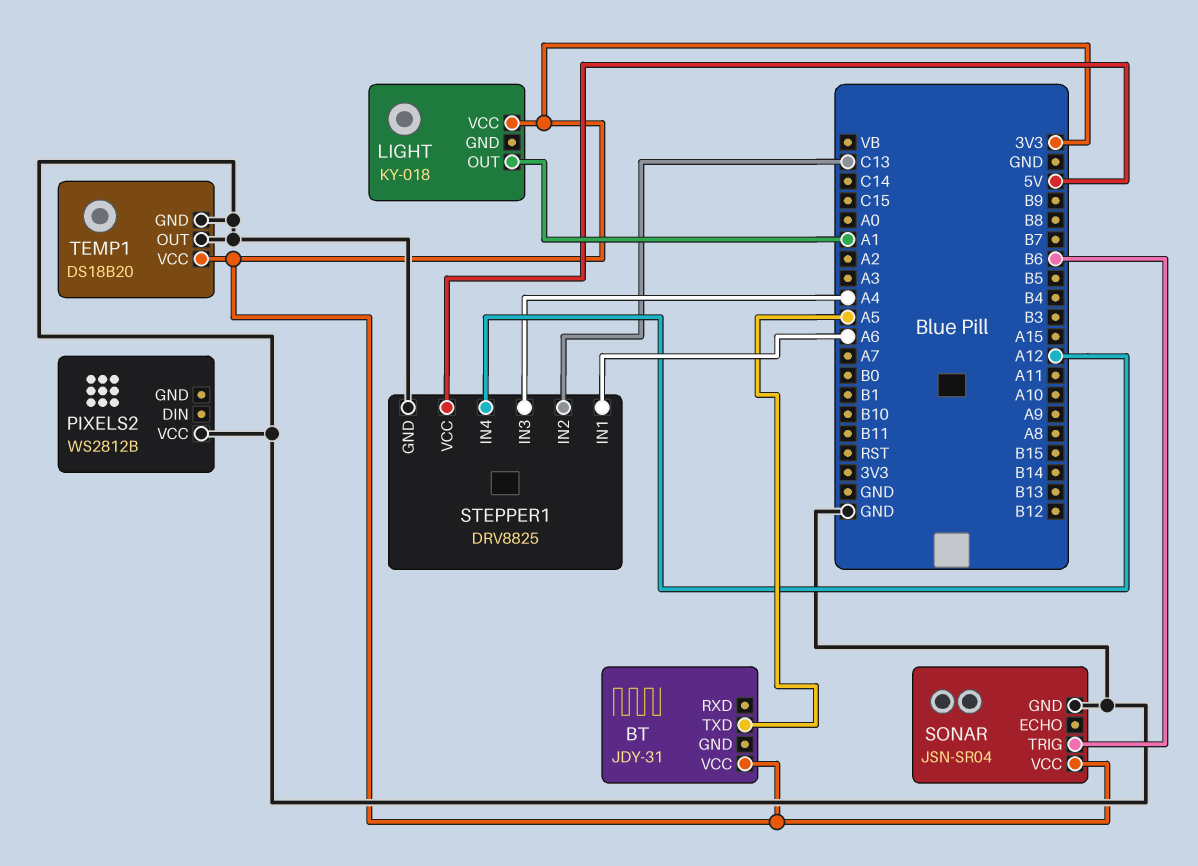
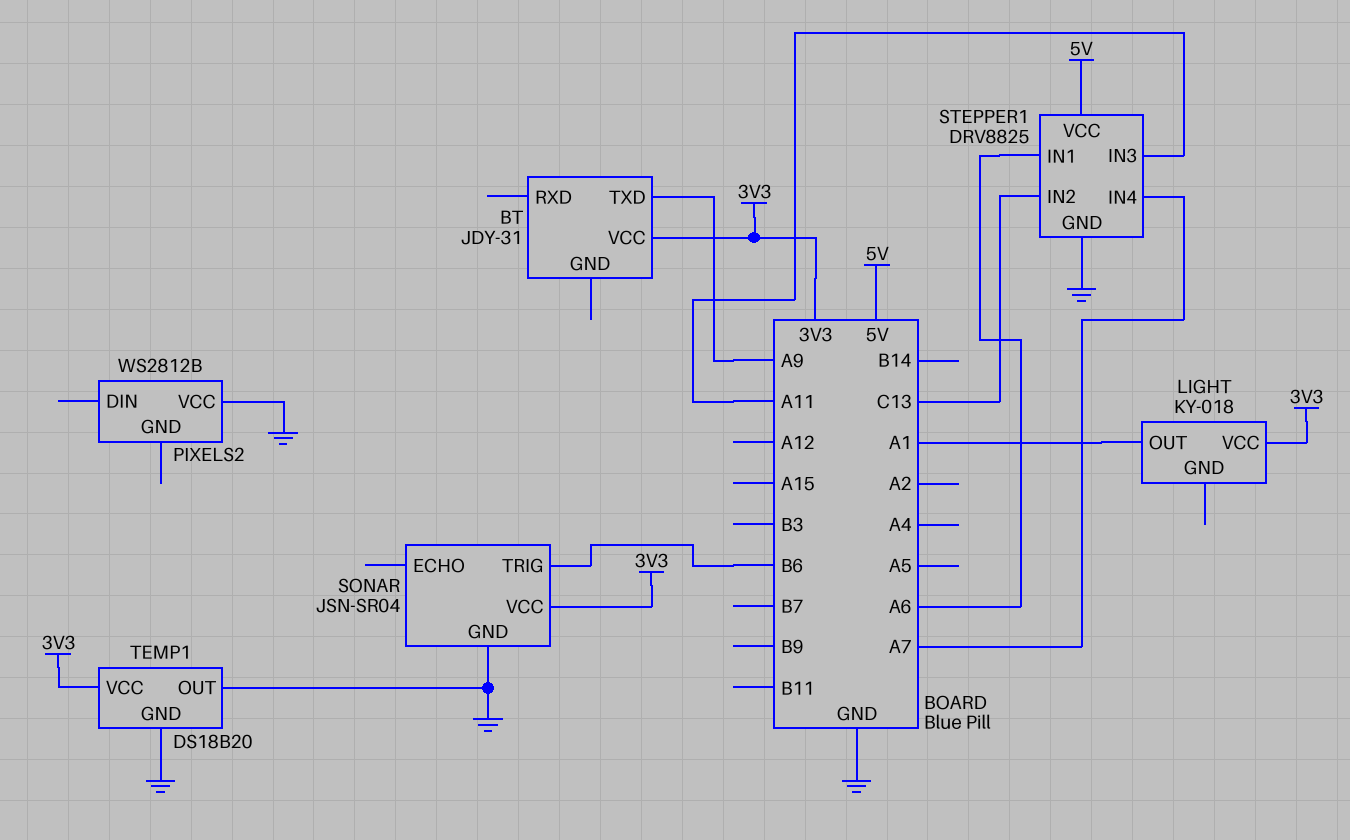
BT pin TXD: A5 -> A9
STEPPER1 pin IN3: A4 -> A11
STEPPER1 pin IN4: A12 -> A7

